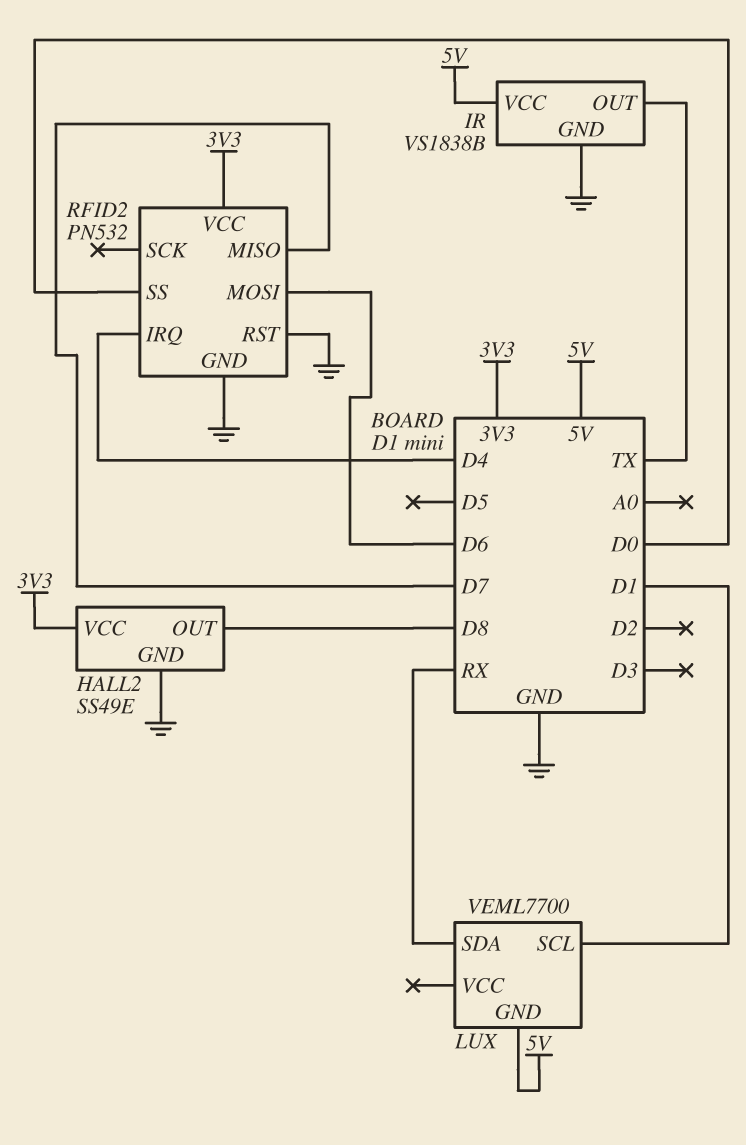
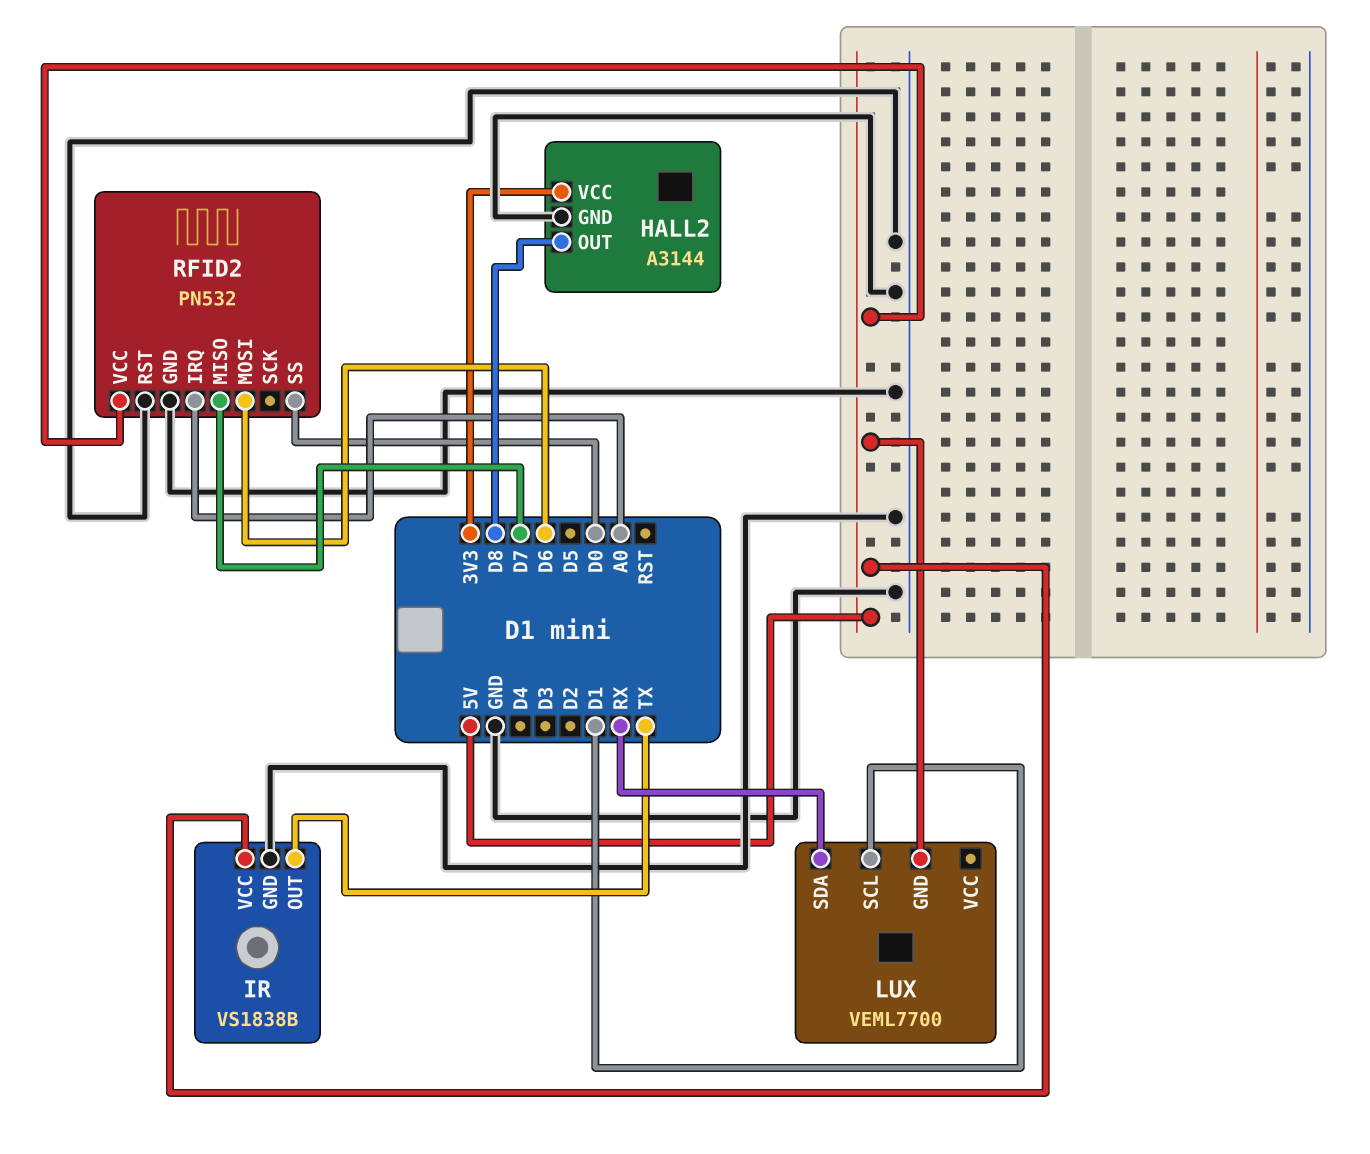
HALL2: SS49E -> A3144
RFID2 pin IRQ: D4 -> A0
RFID2 pin VCC: 3V3 -> 5V

